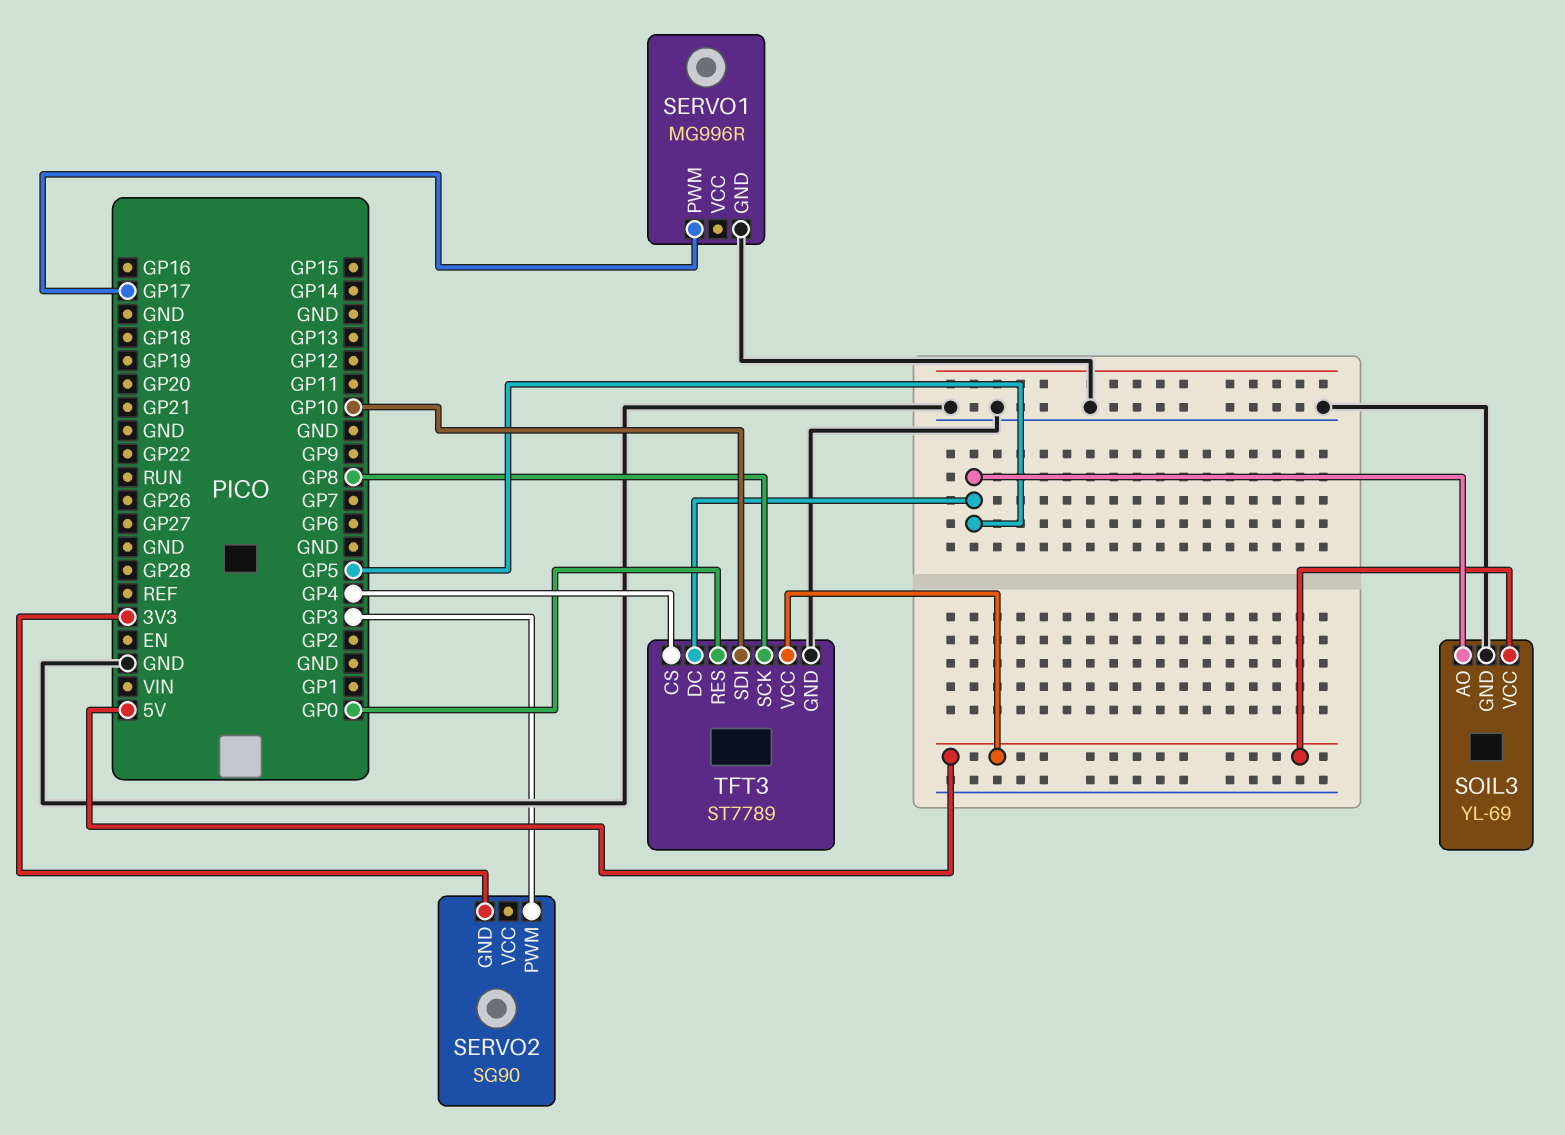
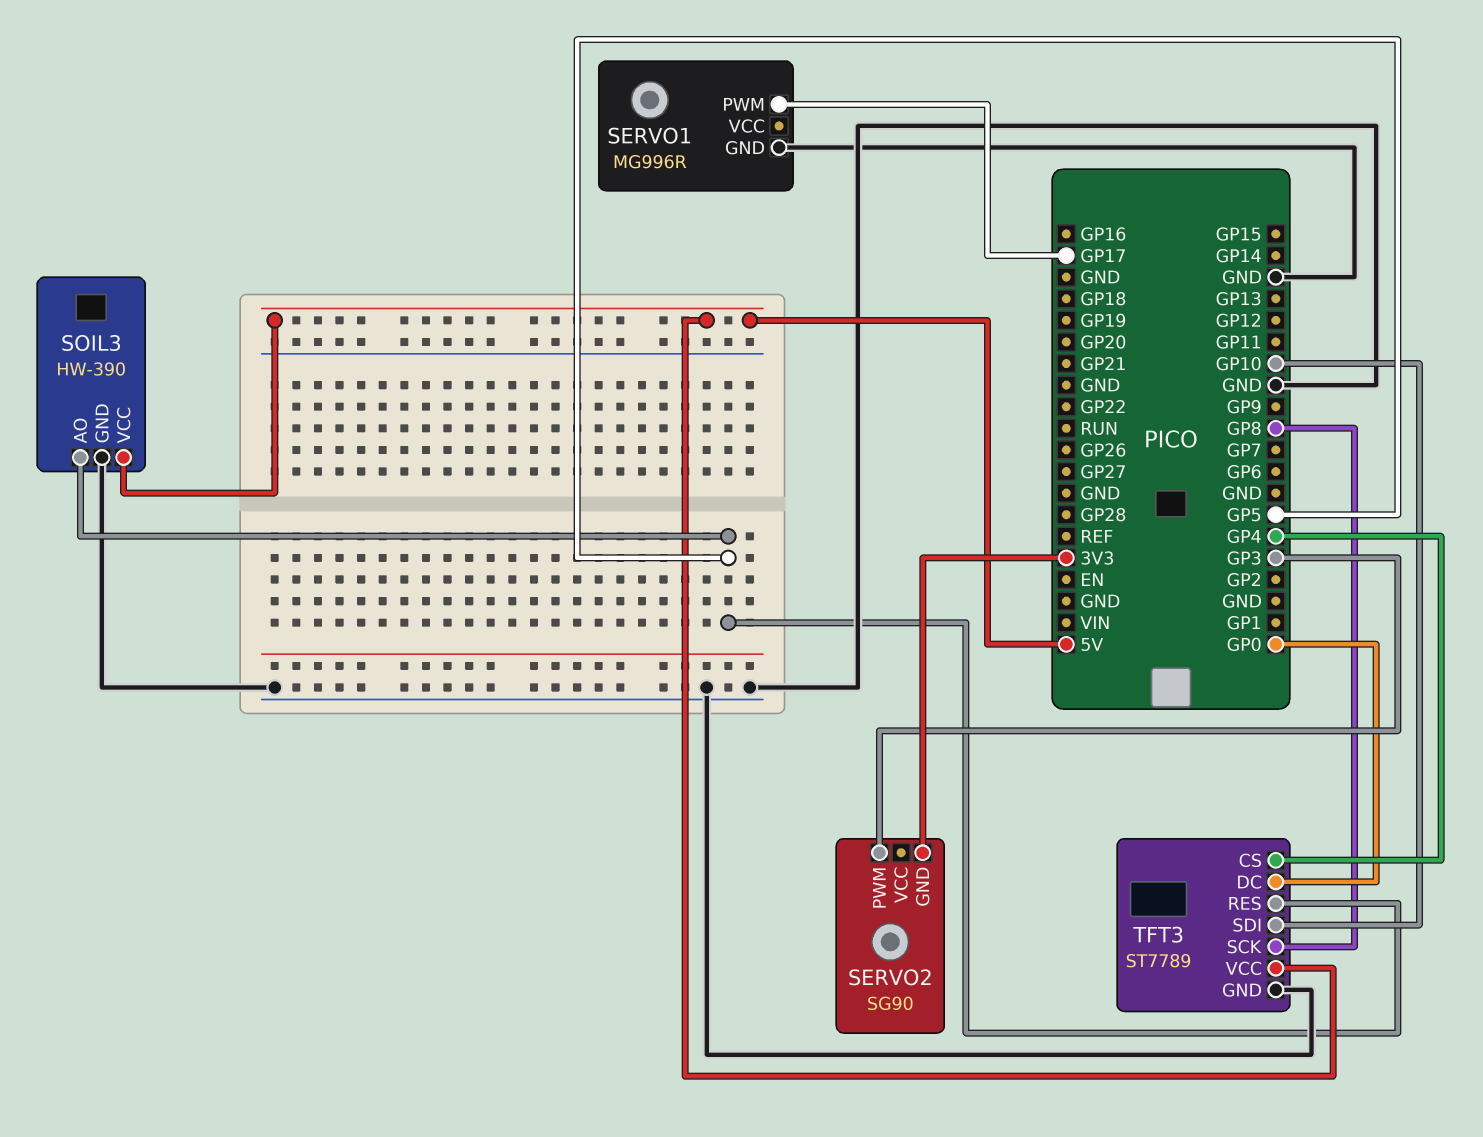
SOIL3: YL-69 -> HW-390
TFT3 pin DC: GP5 -> GP0
TFT3 pin RES: GP0 -> GP5

